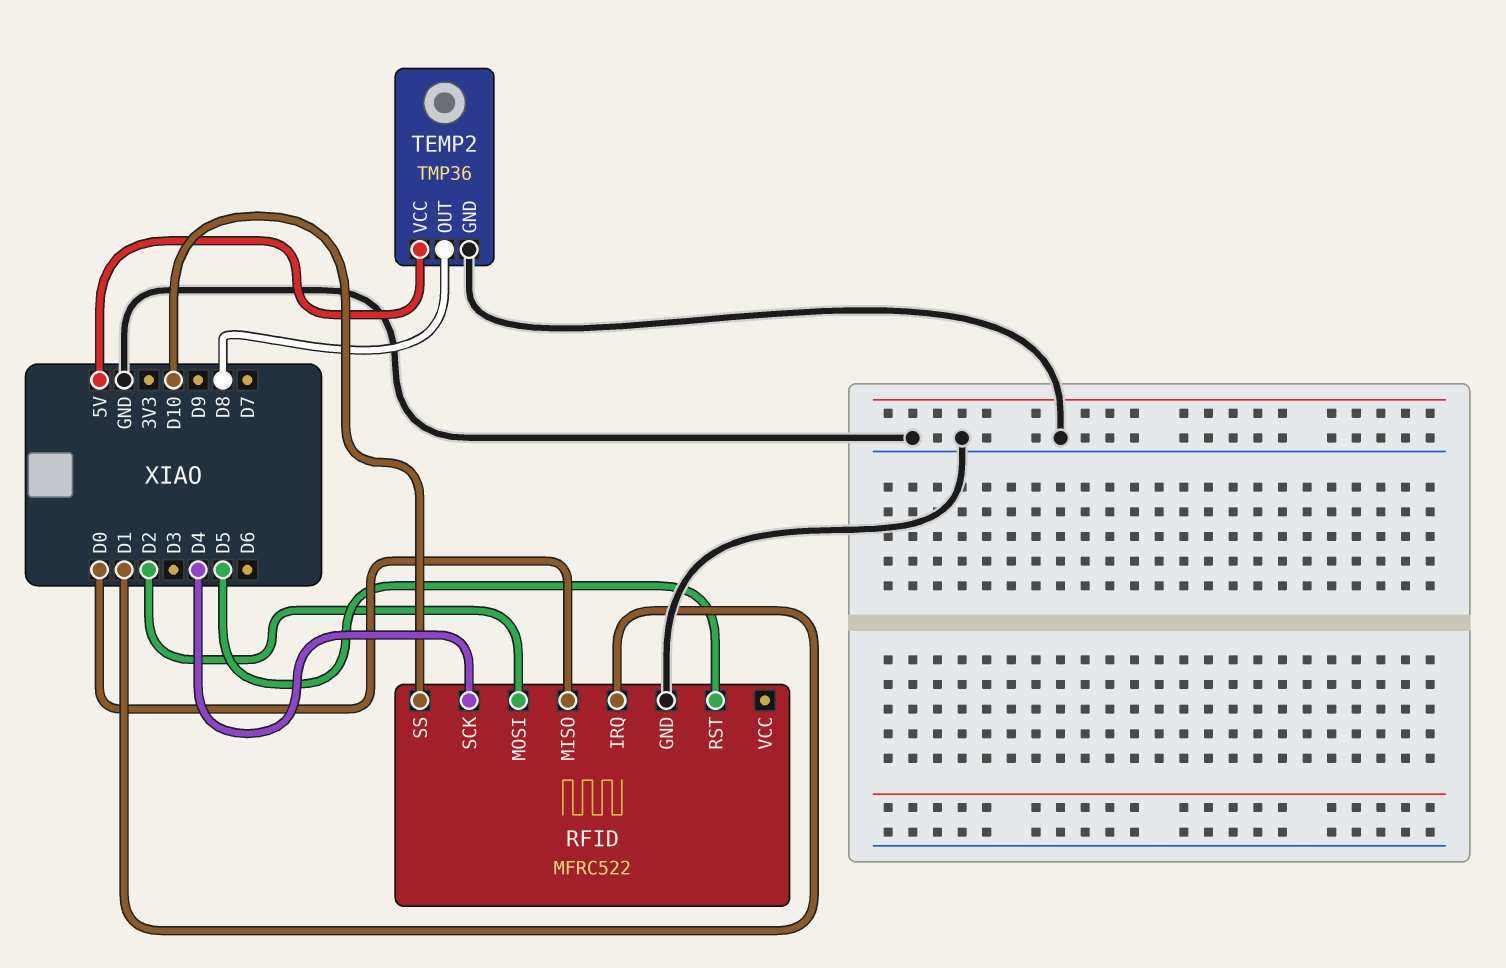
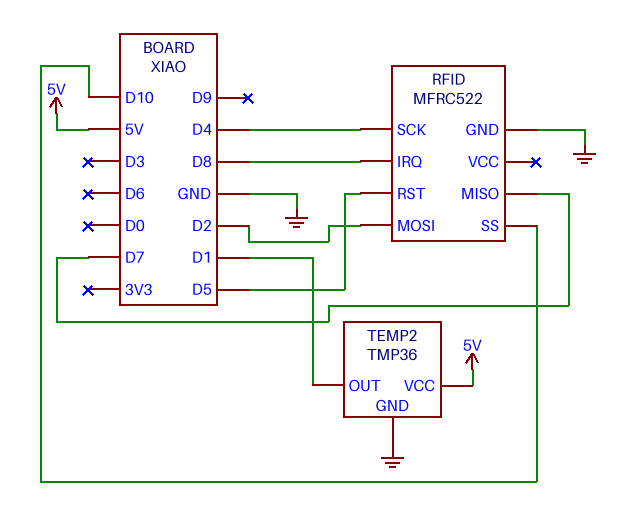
RFID pin IRQ: D1 -> D8
RFID pin MISO: D0 -> D7
TEMP2 pin OUT: D8 -> D1

